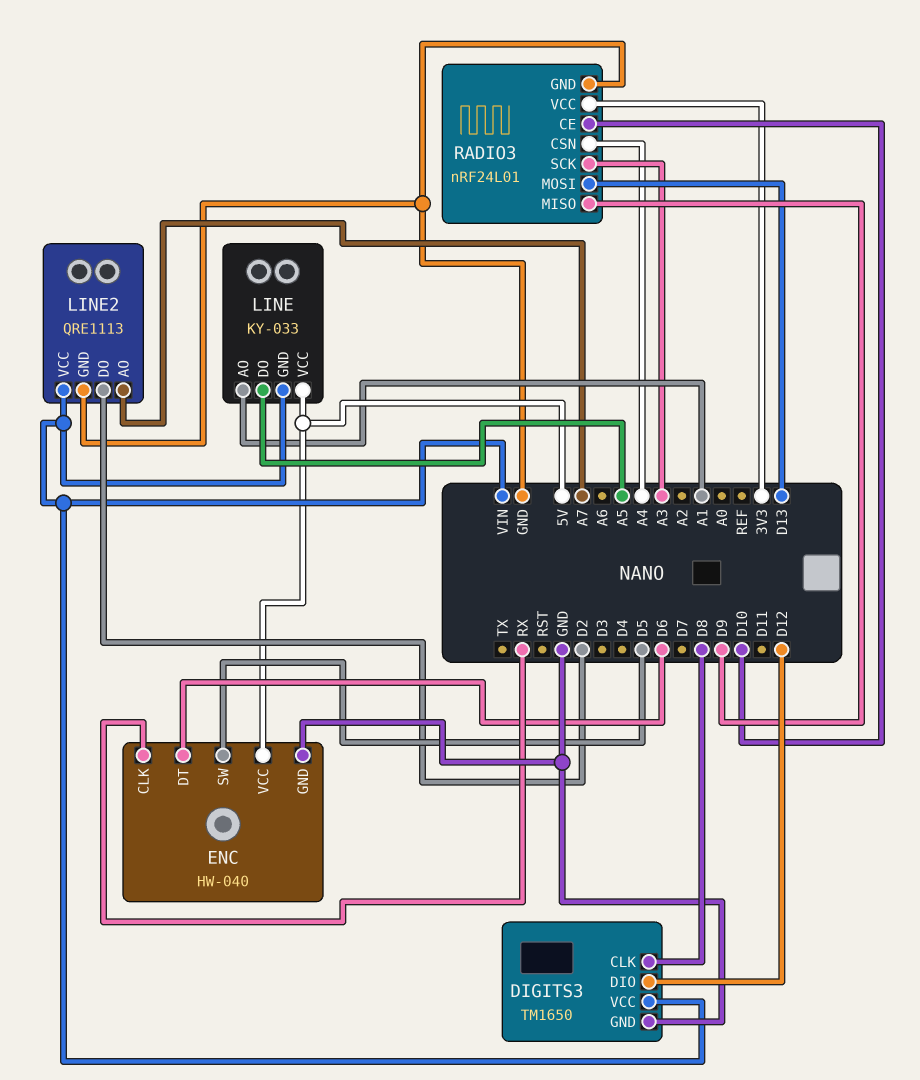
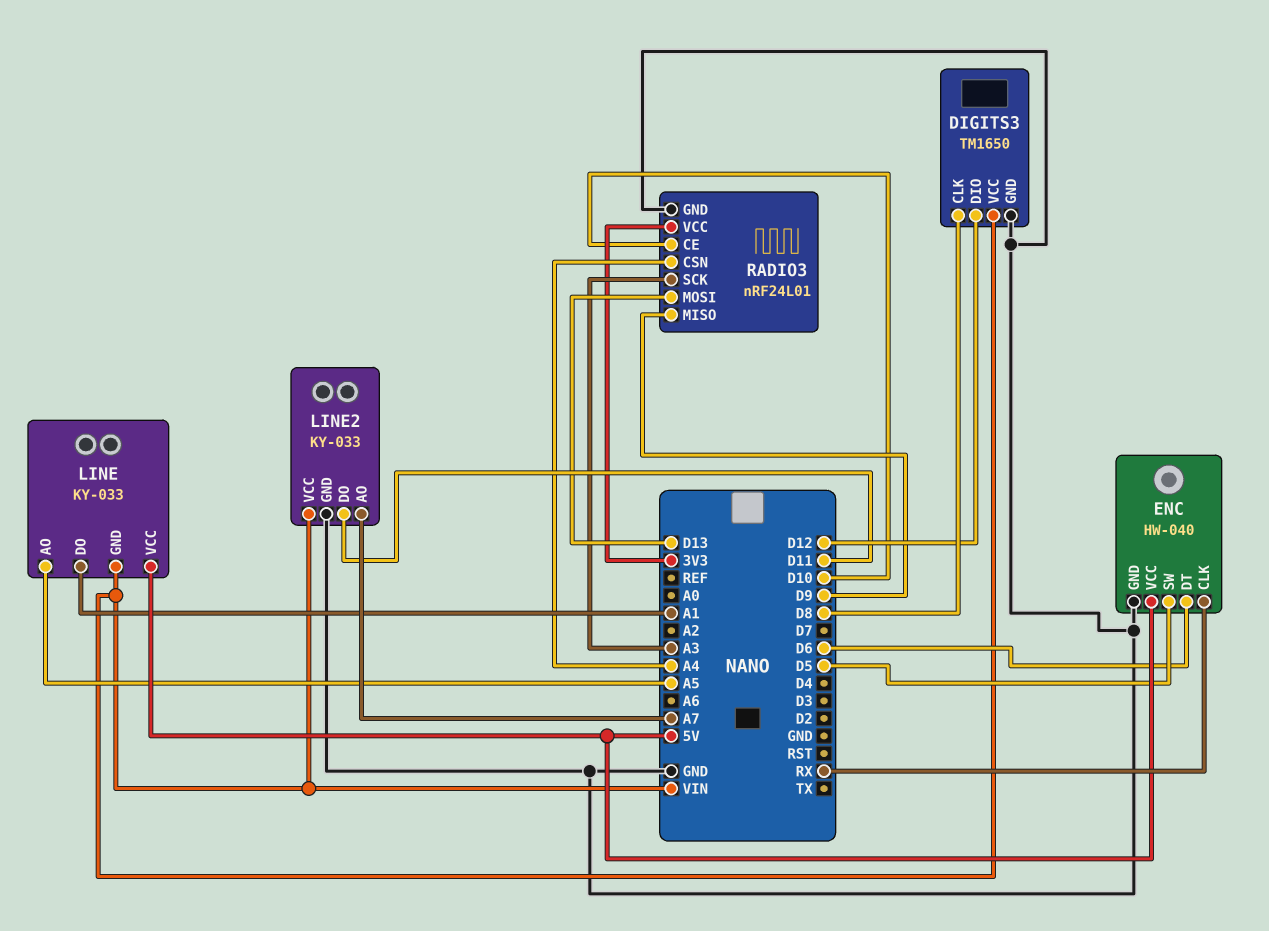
LINE pin AO: A1 -> A5
LINE pin DO: A5 -> A1
LINE2: QRE1113 -> KY-033
LINE2 pin DO: D2 -> D11

